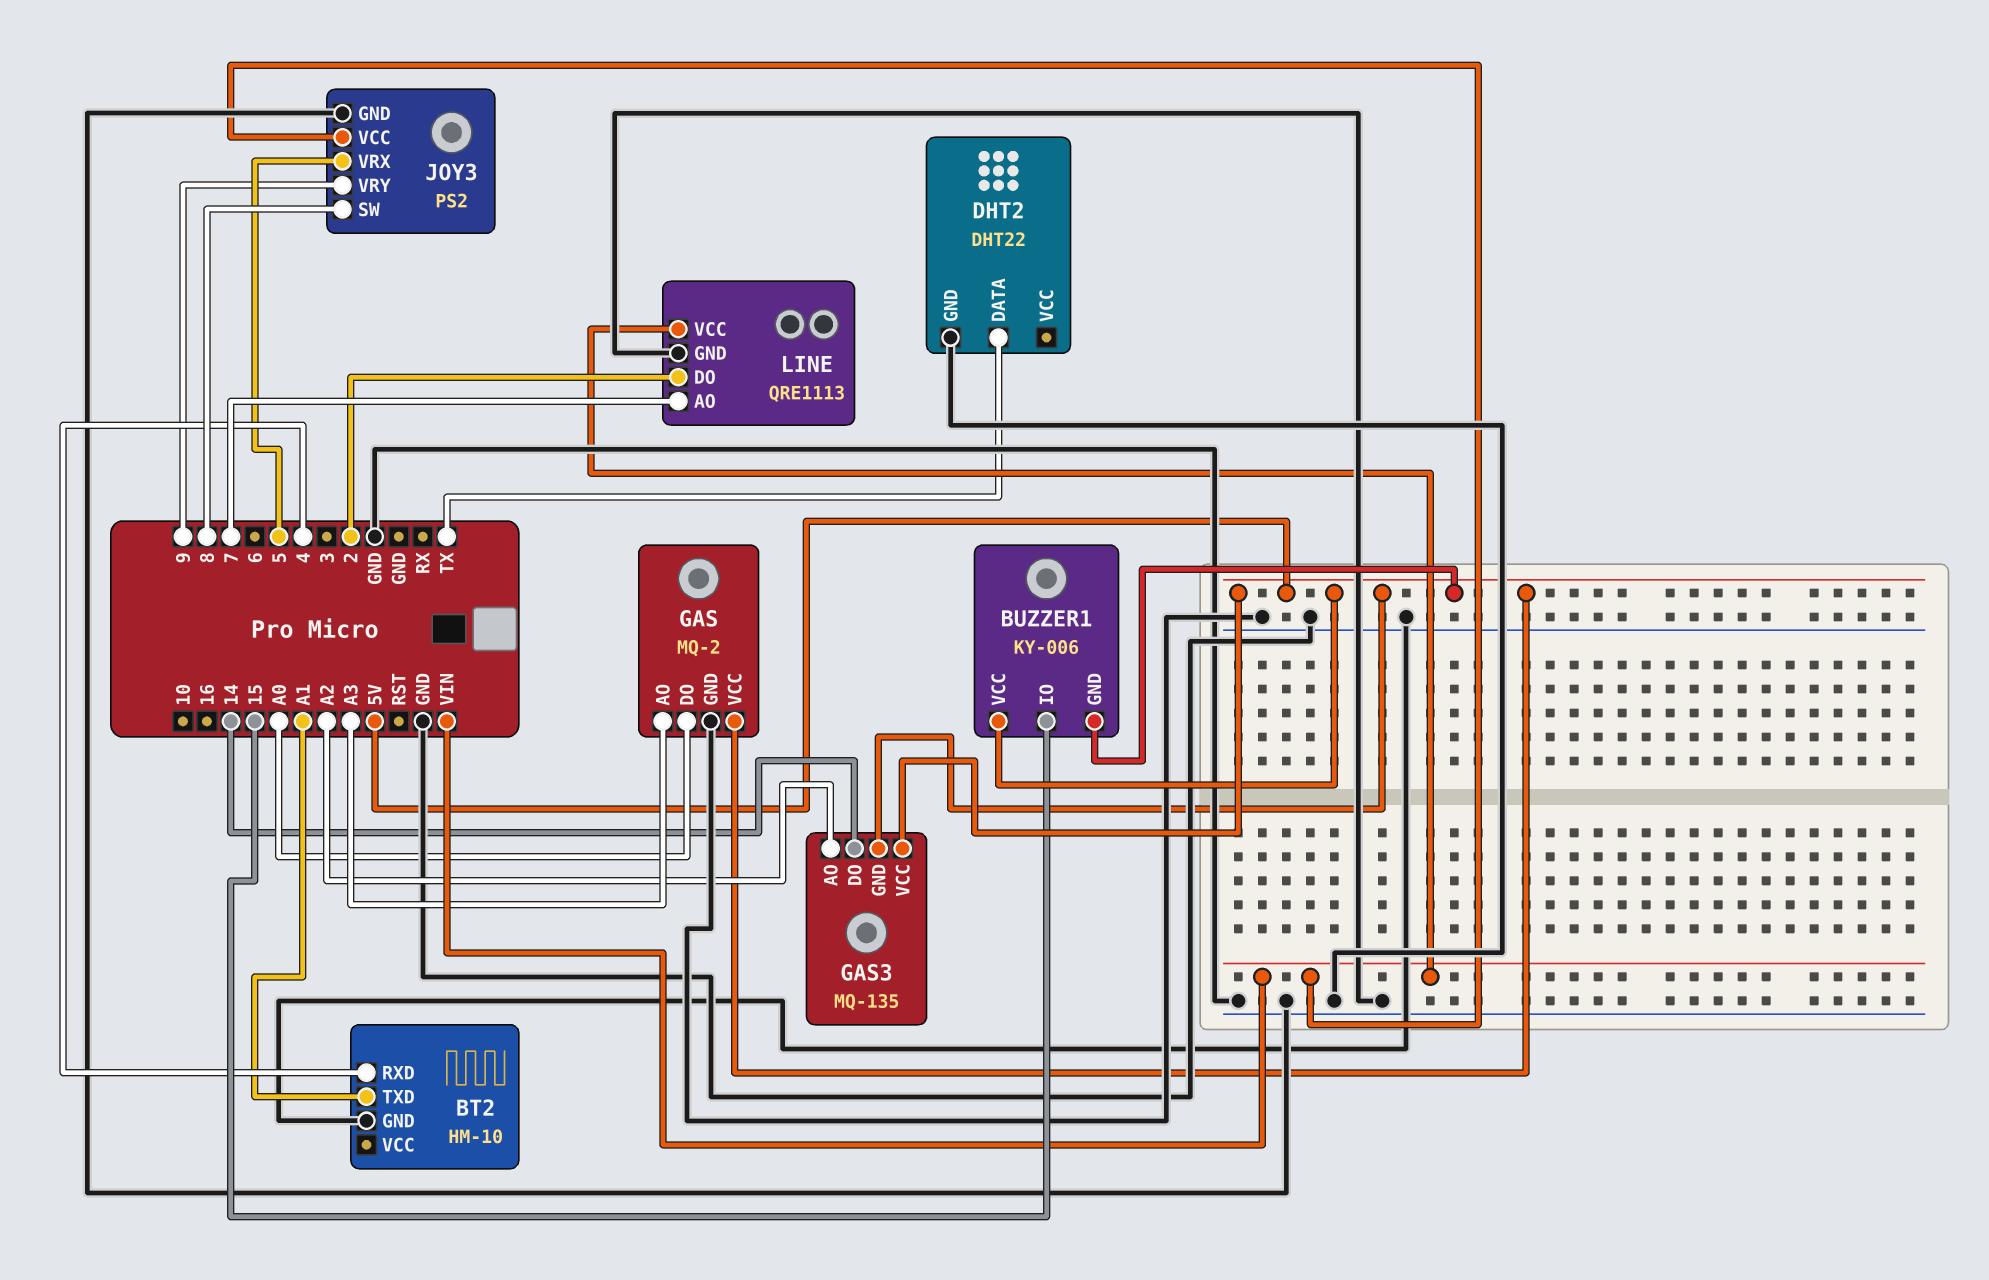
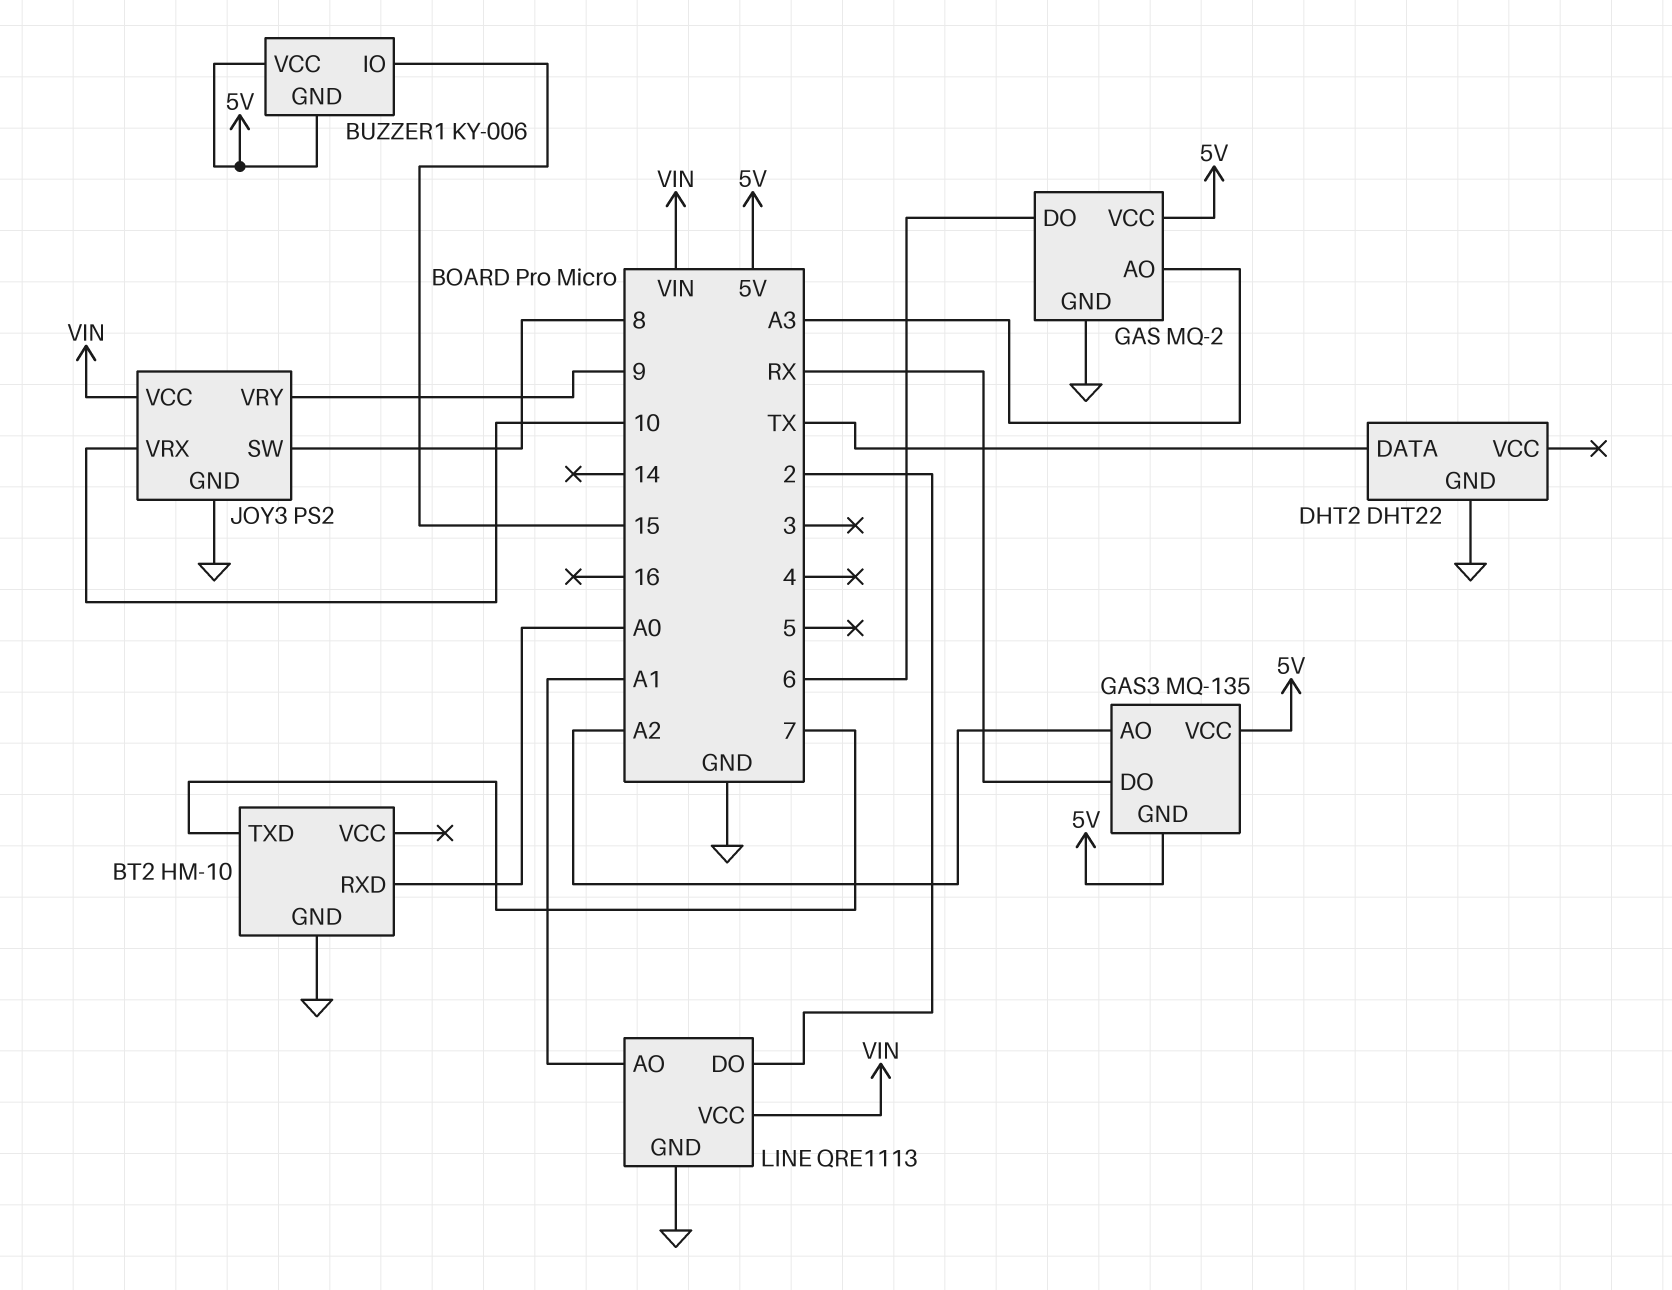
BT2 pin RXD: 4 -> A0
BT2 pin TXD: A1 -> 7
GAS pin DO: A0 -> 6
GAS3 pin DO: 14 -> RX
JOY3 pin VRX: 5 -> 10
LINE pin AO: 7 -> A1

